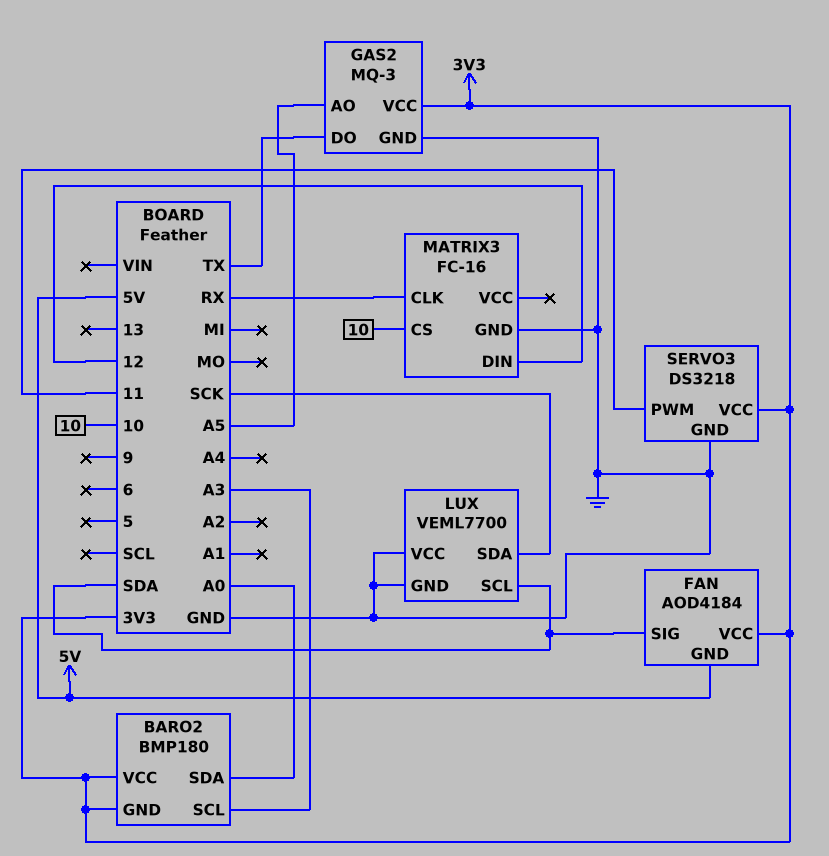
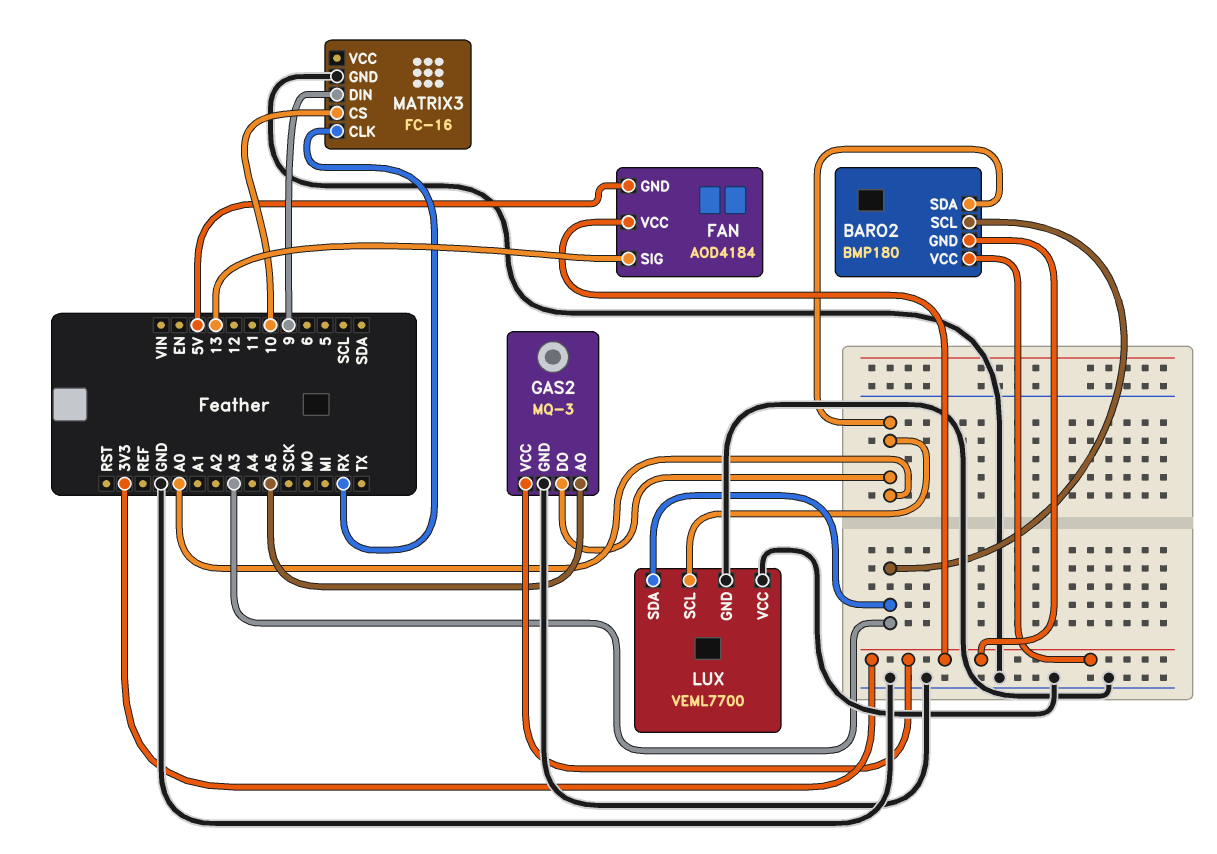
FAN pin SIG: SDA -> 13
GAS2 pin DO: TX -> A0
LUX pin SCL: SDA -> A0
LUX pin SDA: SCK -> A3
MATRIX3 pin DIN: 12 -> 9
SERVO3: DS3218 -> none
SERVO3 pin GND: GND -> none
SERVO3 pin PWM: 11 -> none
SERVO3 pin VCC: 3V3 -> none

